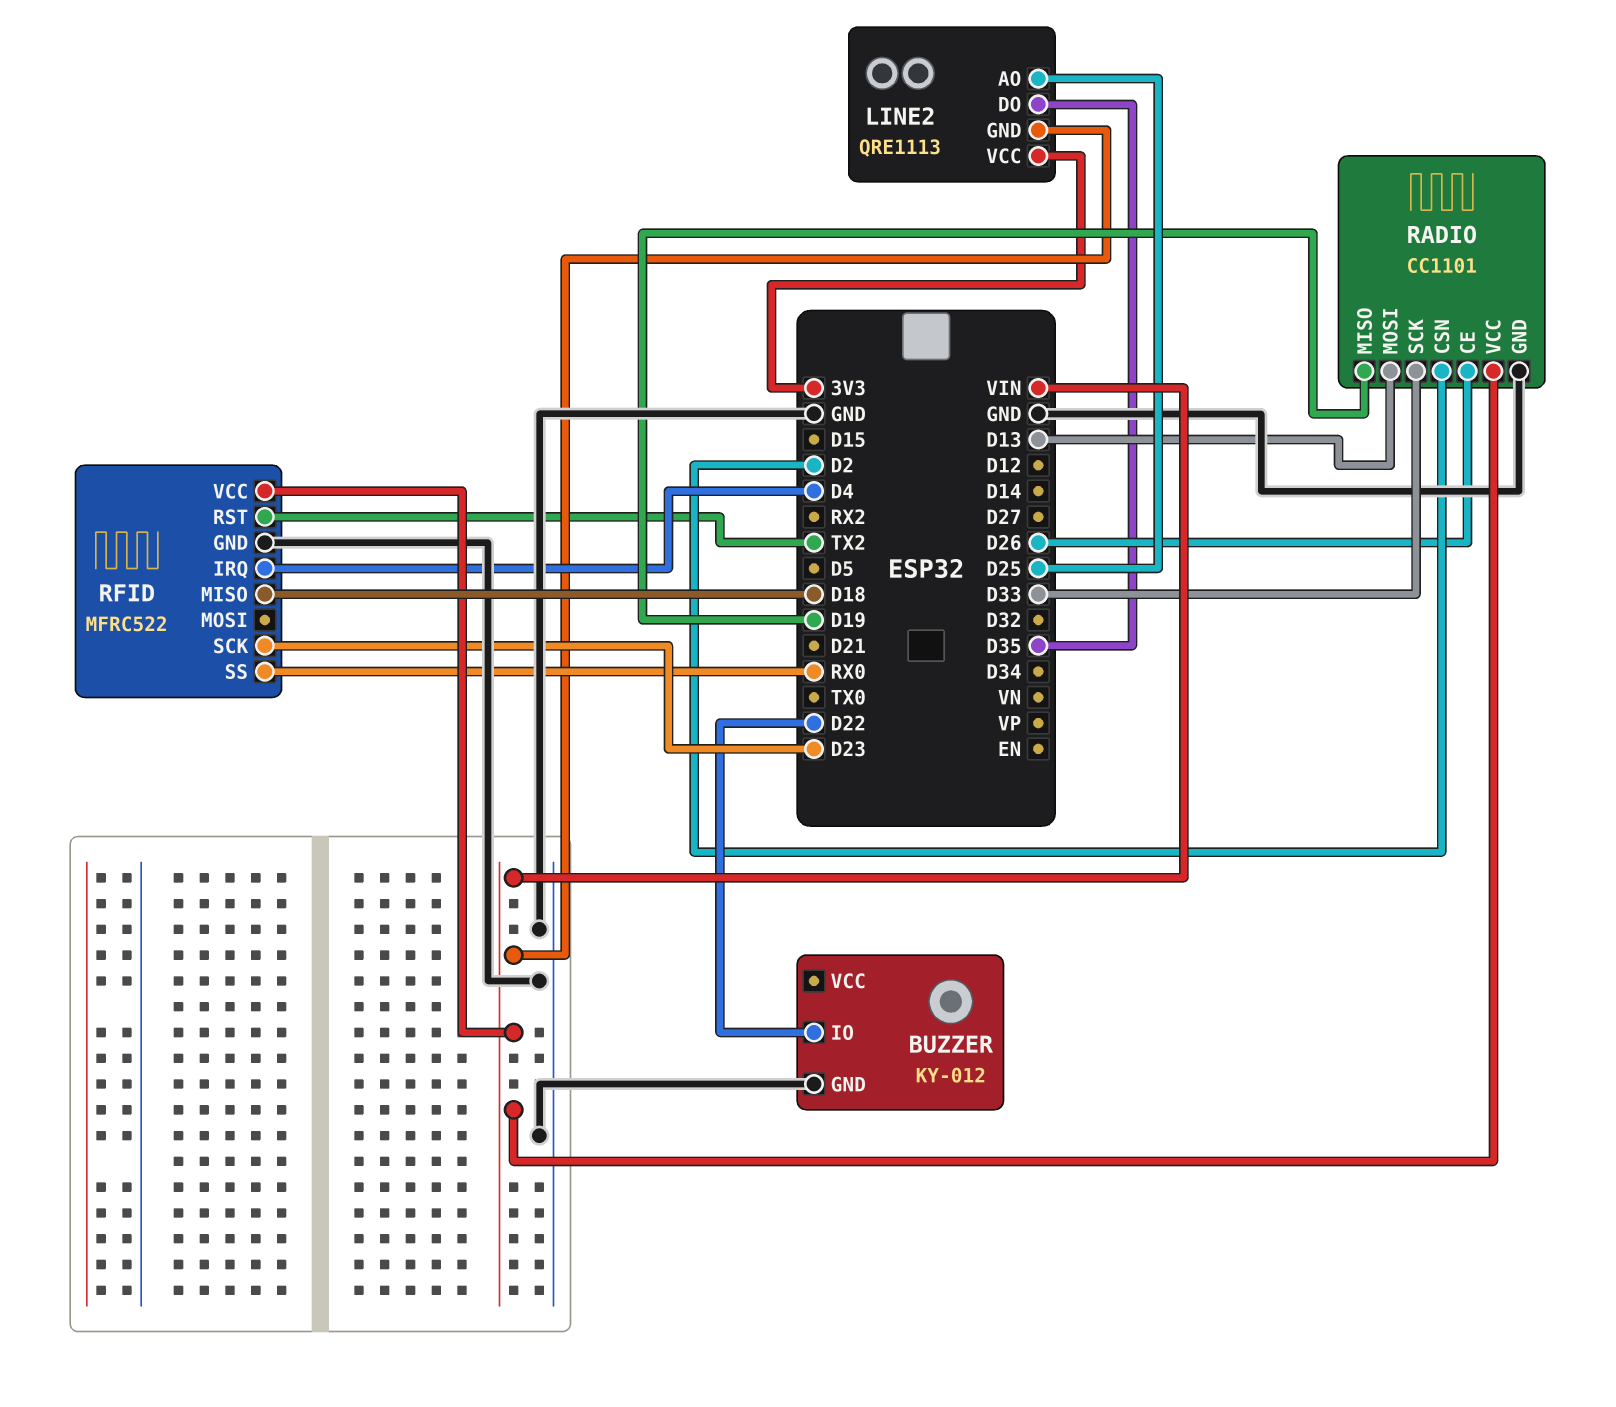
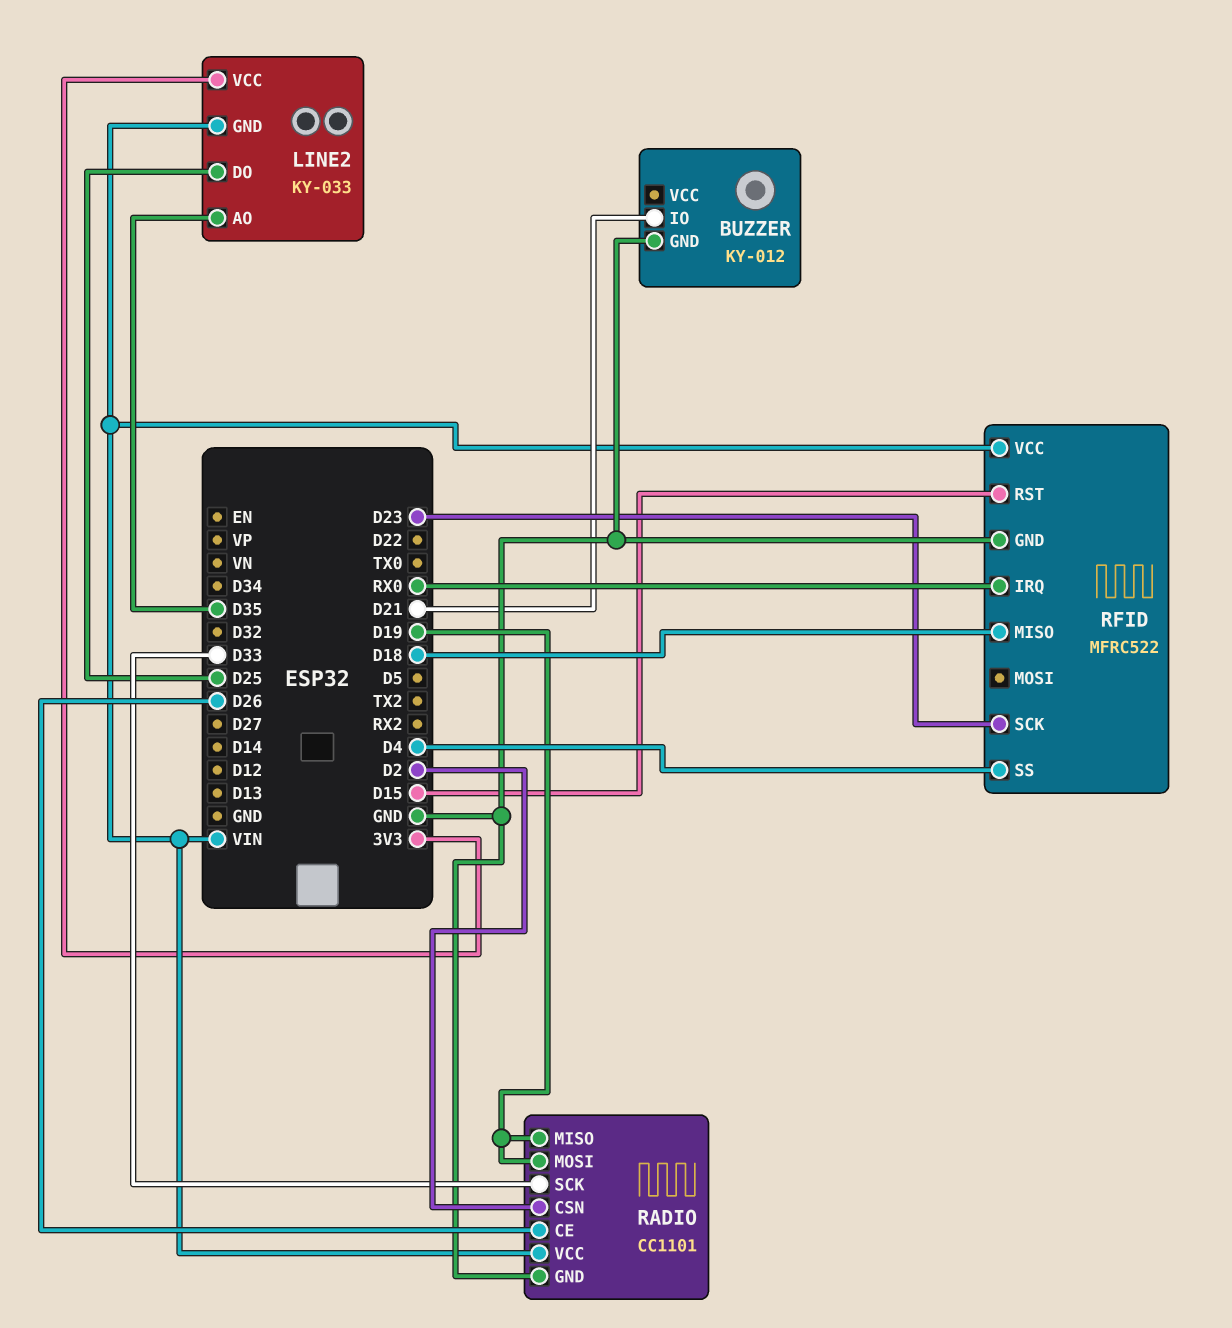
BUZZER pin IO: D22 -> D21
LINE2: QRE1113 -> KY-033
LINE2 pin AO: D25 -> D35
LINE2 pin DO: D35 -> D25
RADIO pin MOSI: D13 -> D19
RFID pin IRQ: D4 -> RX0
RFID pin RST: TX2 -> D15
RFID pin SS: RX0 -> D4

